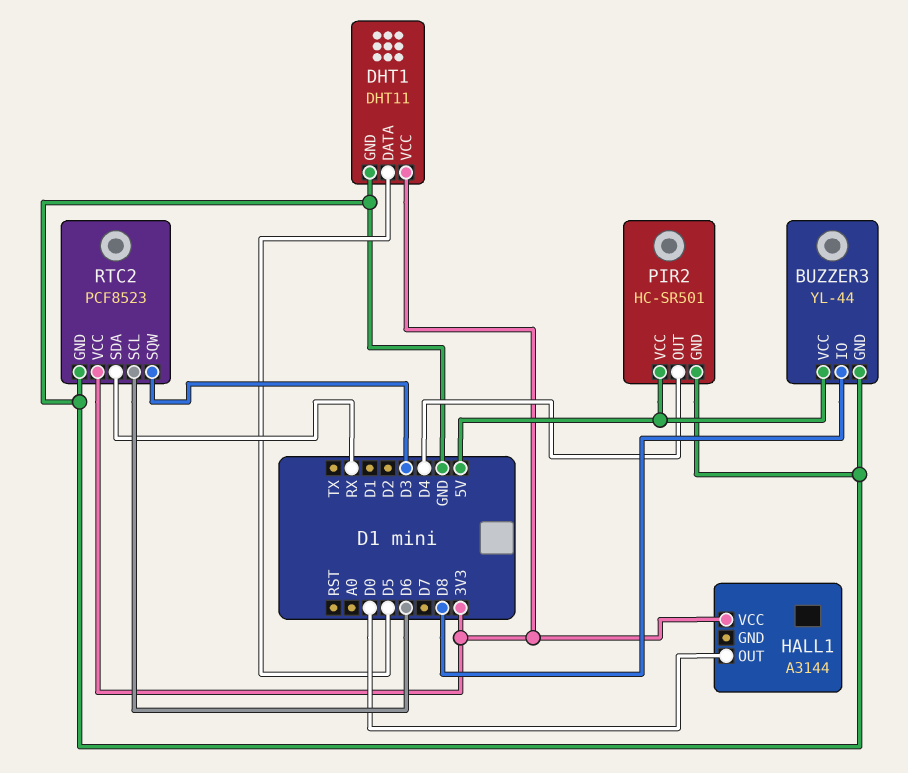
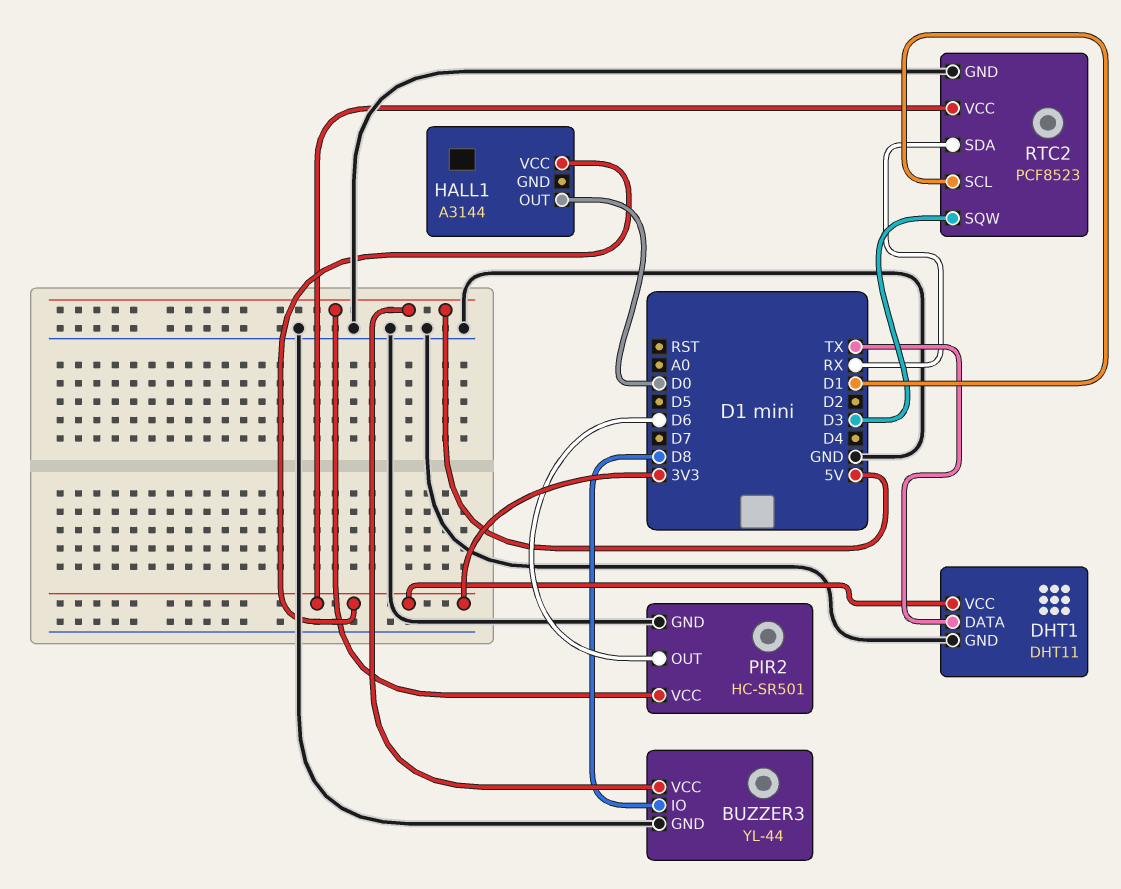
DHT1 pin DATA: D5 -> TX
PIR2 pin OUT: D4 -> D6
RTC2 pin SCL: D6 -> D1

